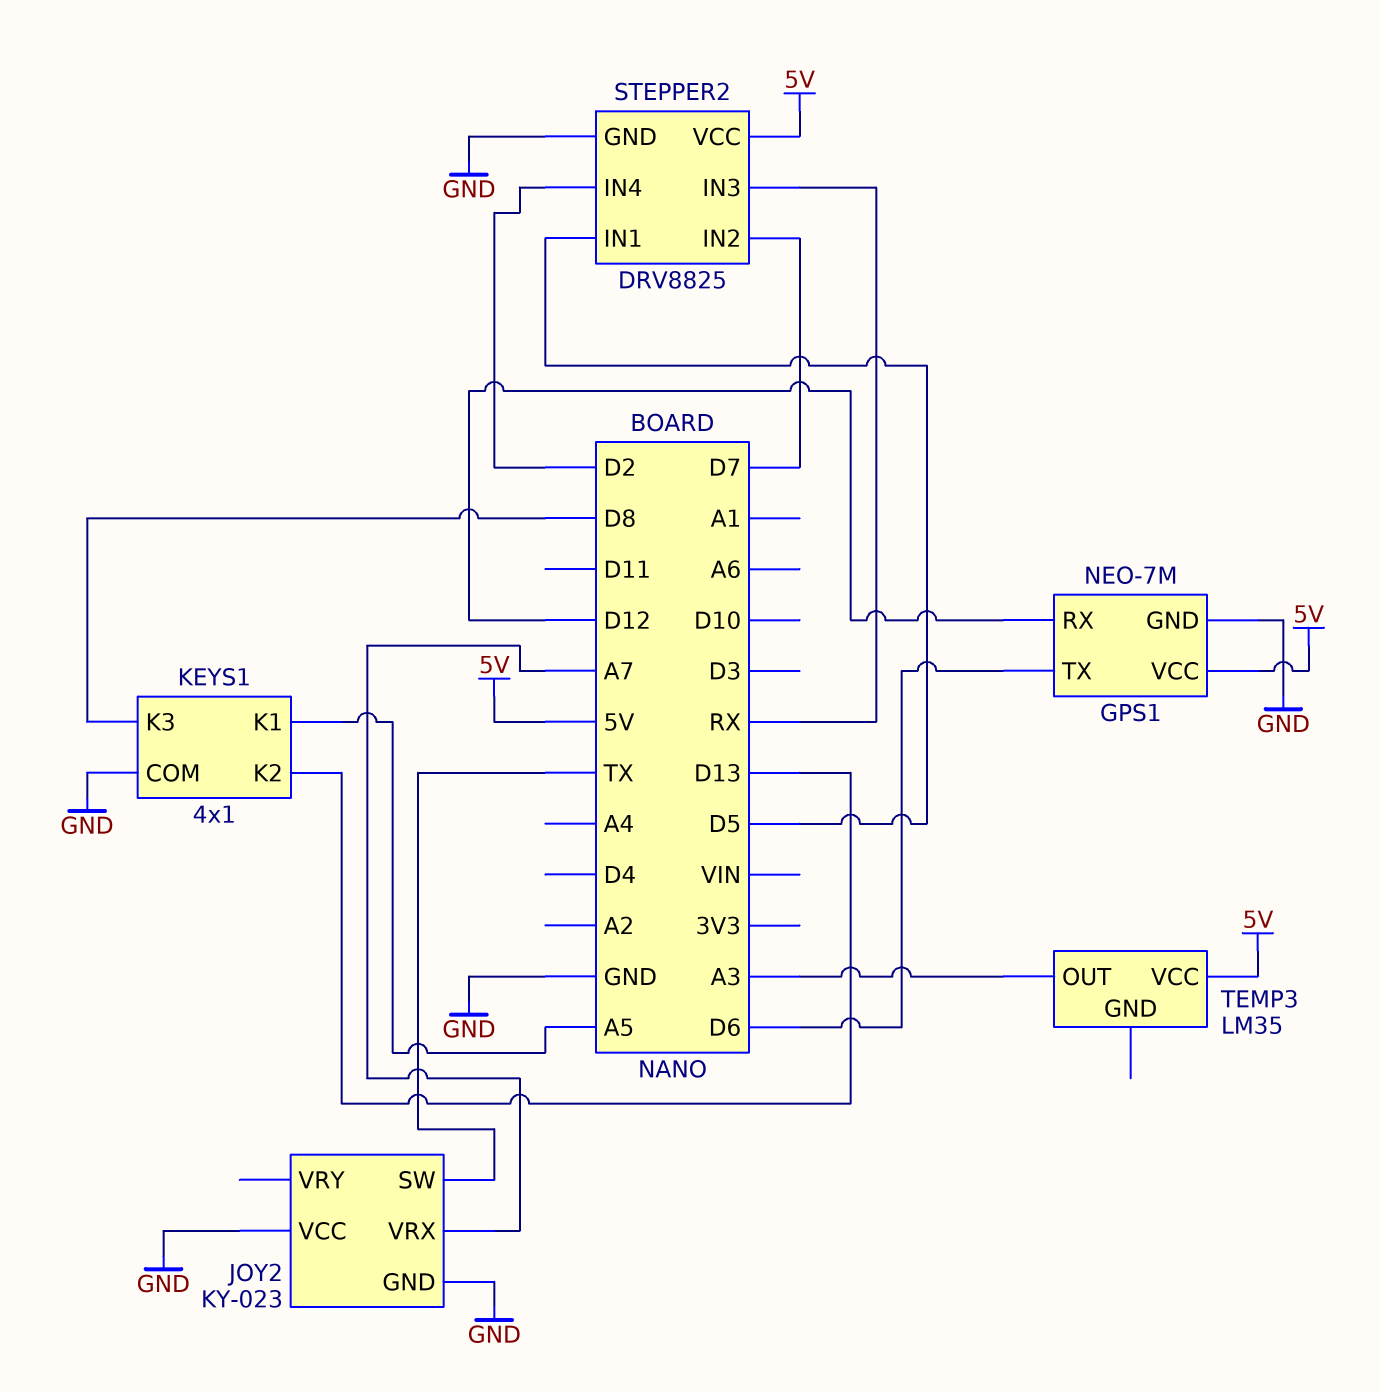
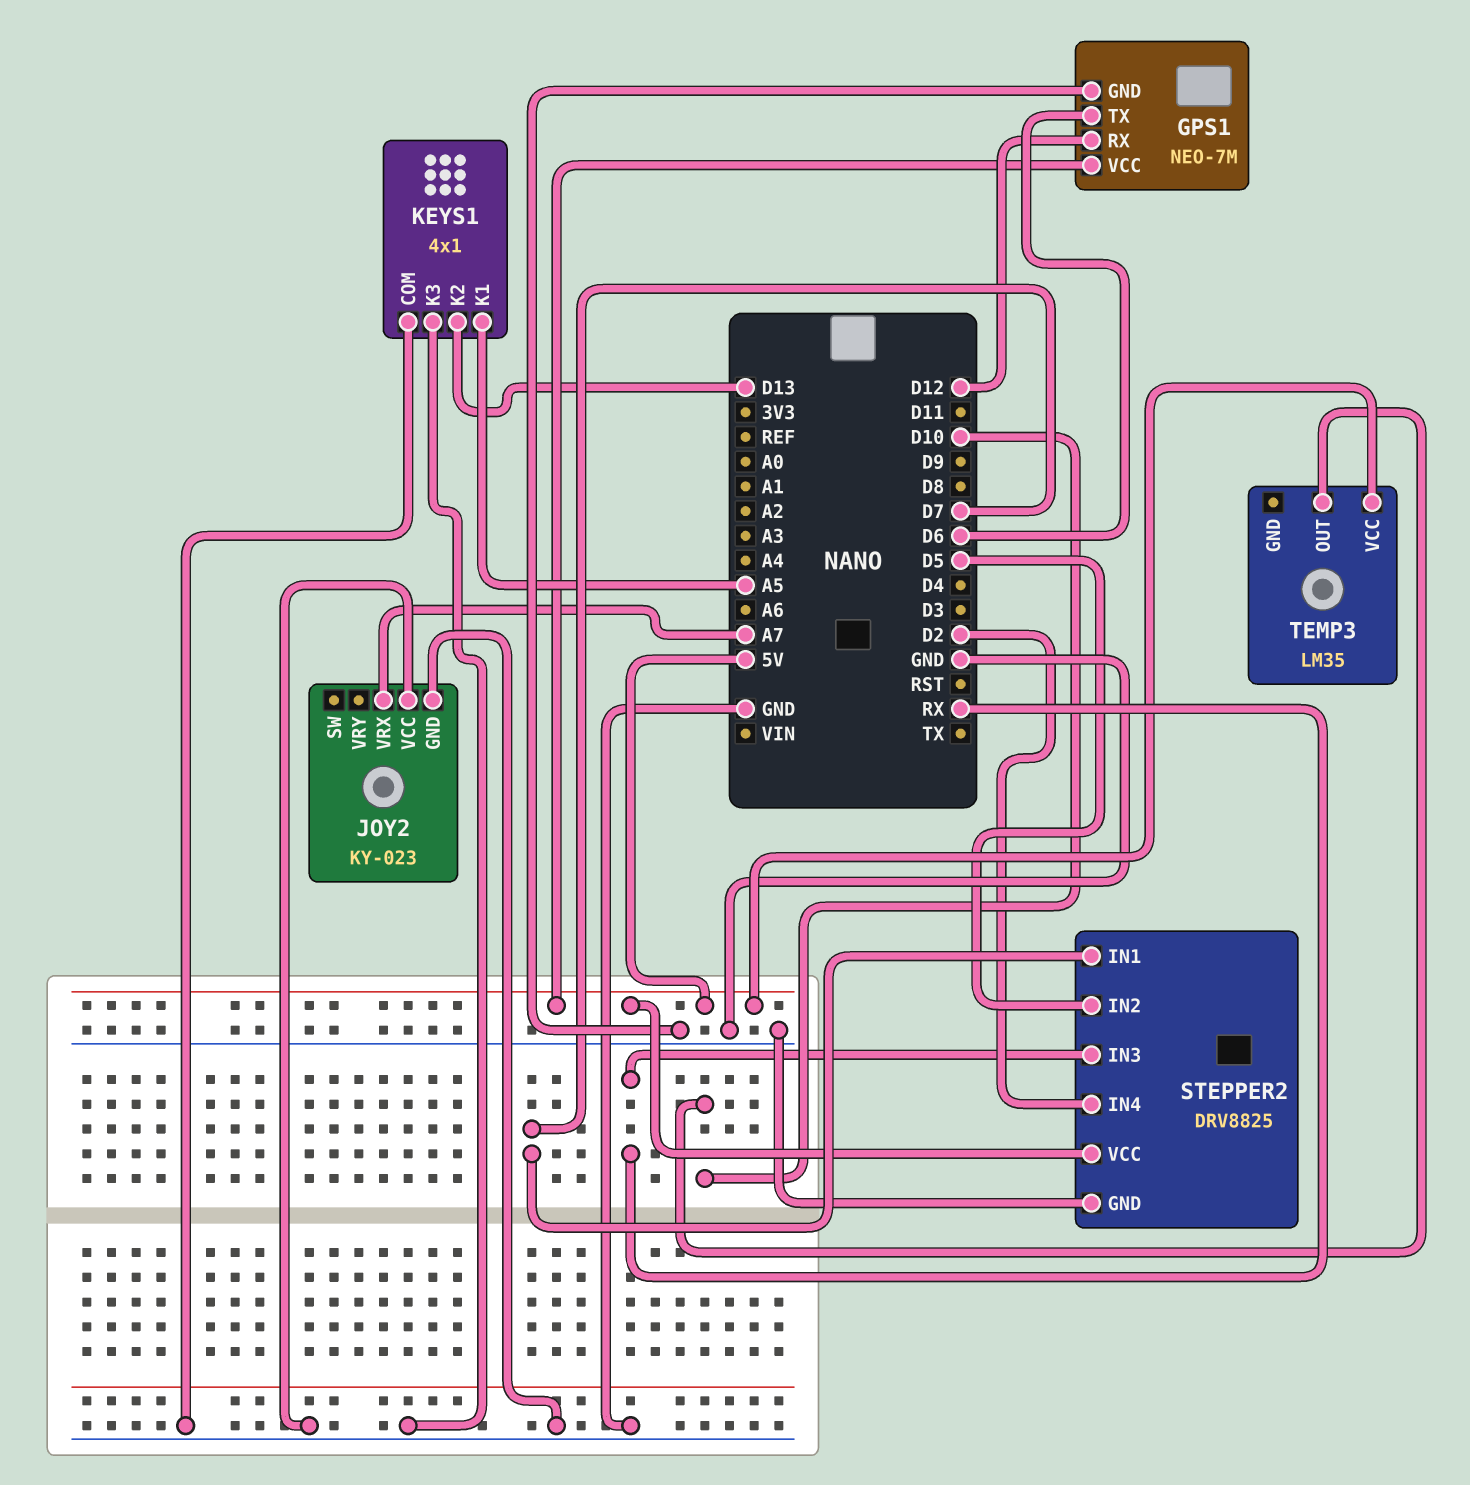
JOY2 pin SW: TX -> none
KEYS1 pin K3: D8 -> GND
STEPPER2 pin IN1: D5 -> D7
STEPPER2 pin IN2: D7 -> D5
TEMP3 pin OUT: A3 -> D10

